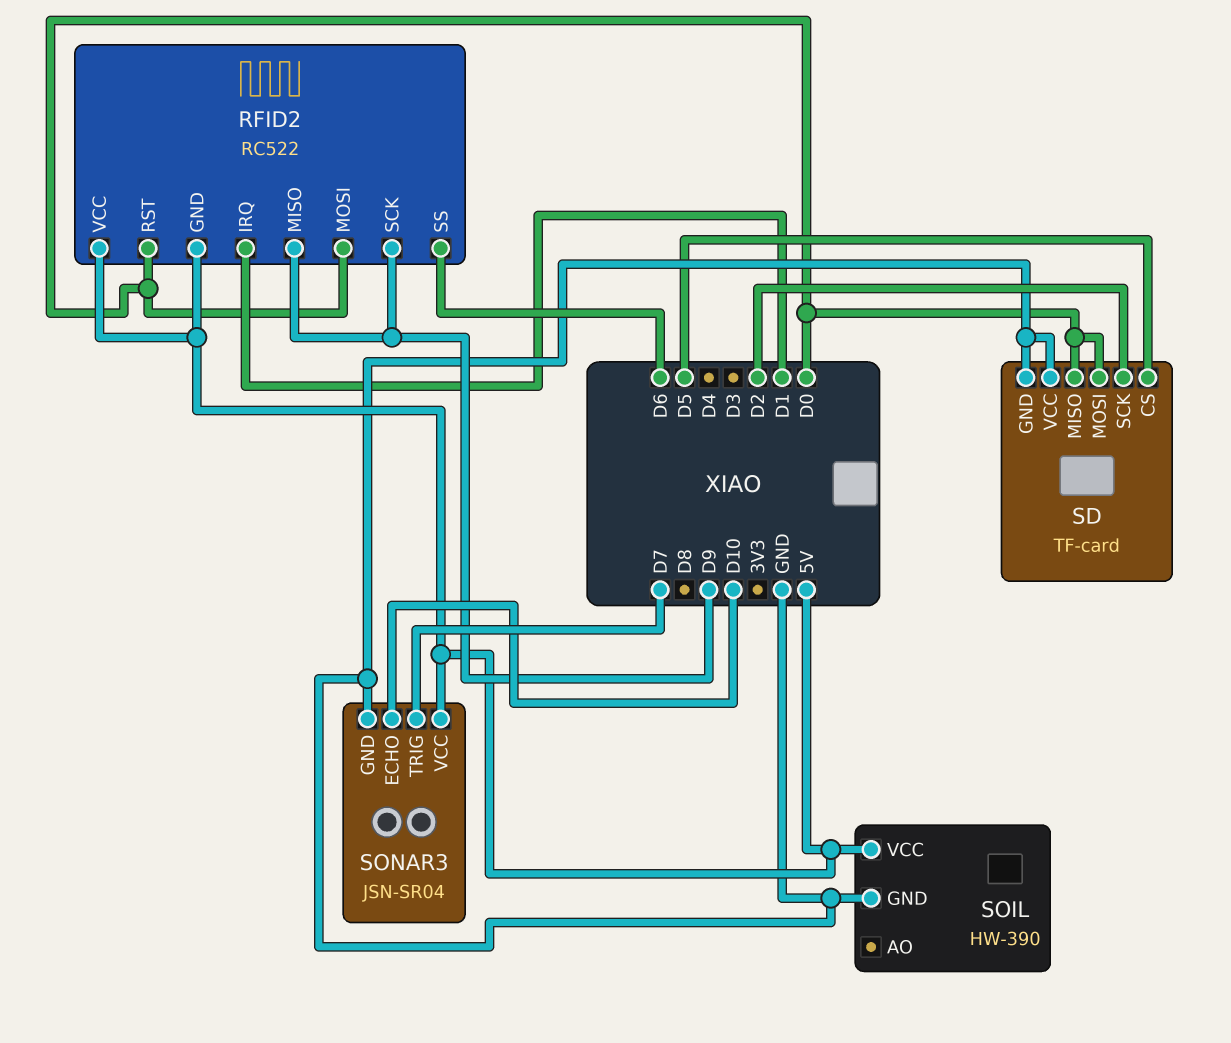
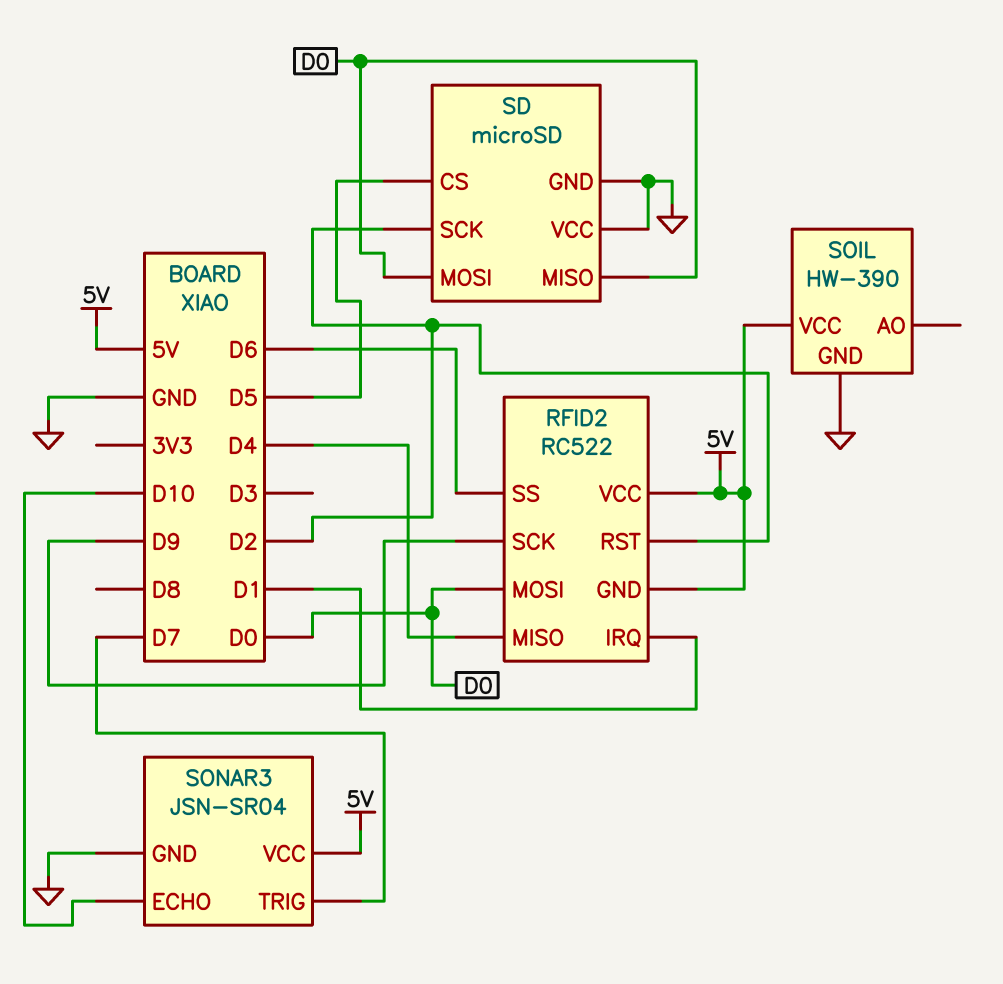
RFID2 pin MISO: D9 -> D4
RFID2 pin RST: D0 -> D2
SD: TF-card -> microSD

